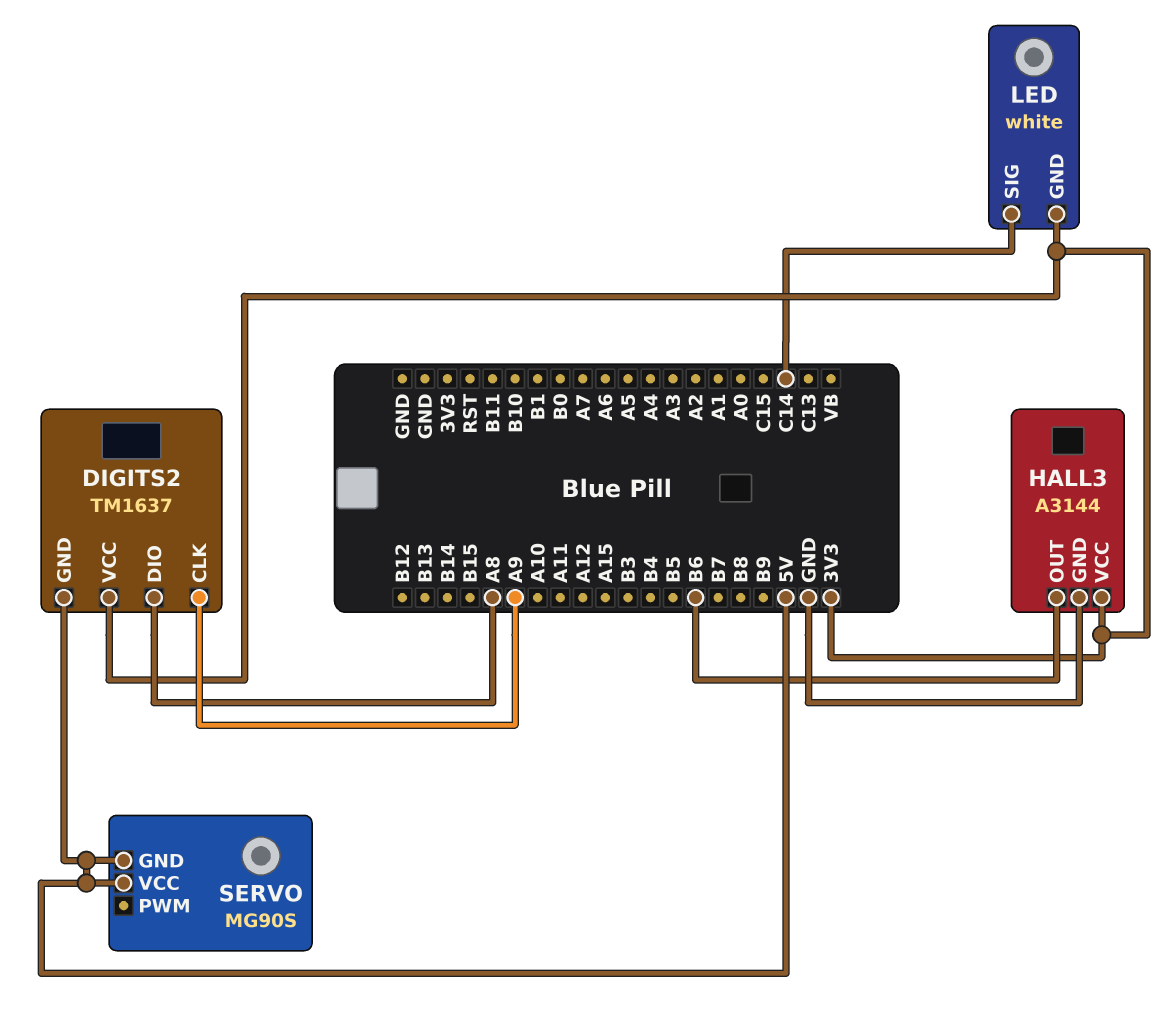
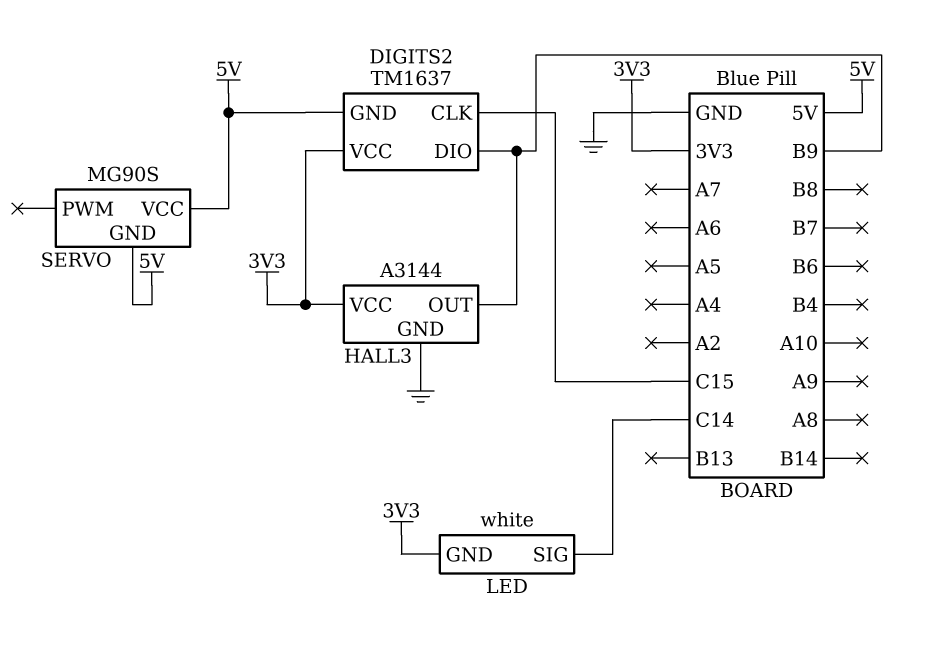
DIGITS2 pin CLK: A9 -> C15
DIGITS2 pin DIO: A8 -> B9
HALL3 pin OUT: B6 -> B9

